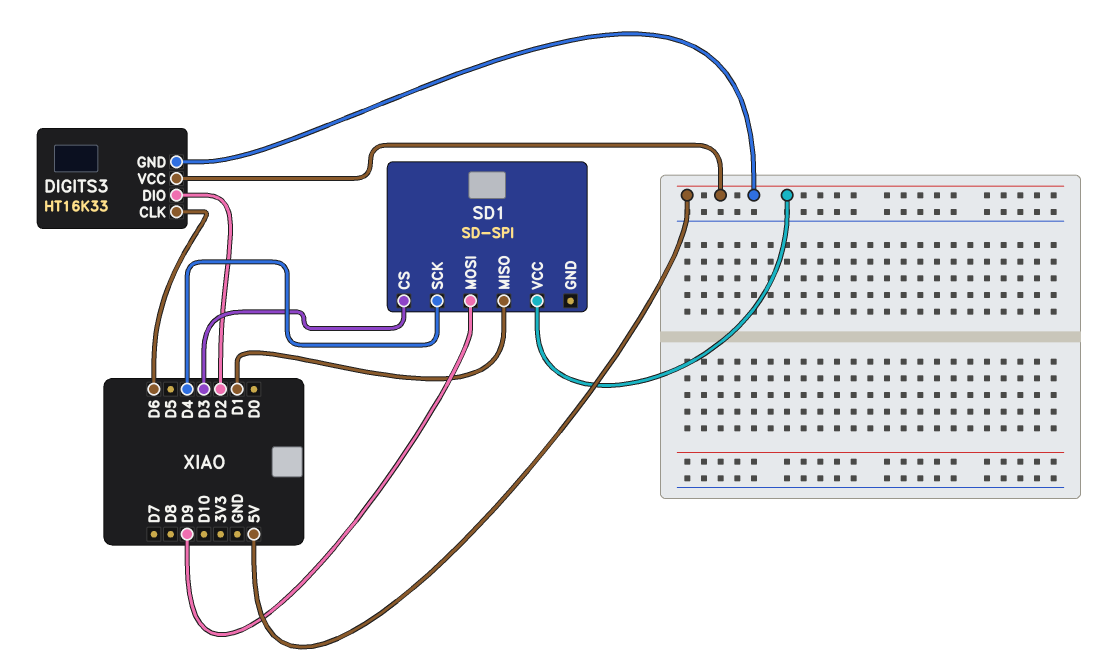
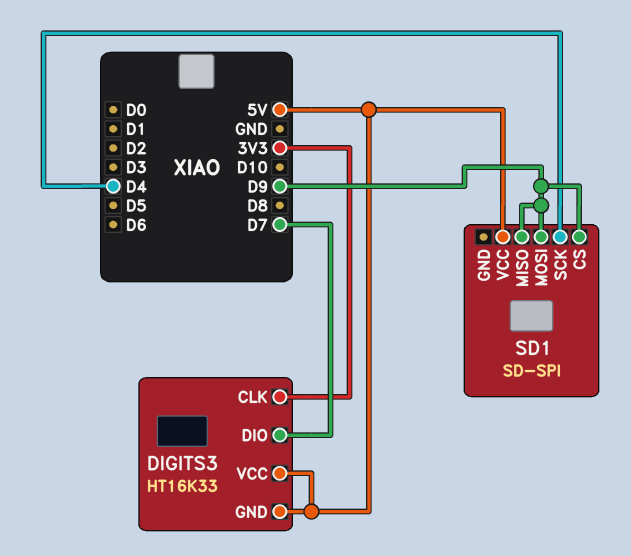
DIGITS3 pin CLK: D6 -> 3V3
DIGITS3 pin DIO: D2 -> D7
SD1 pin CS: D3 -> D9
SD1 pin MISO: D1 -> D9

